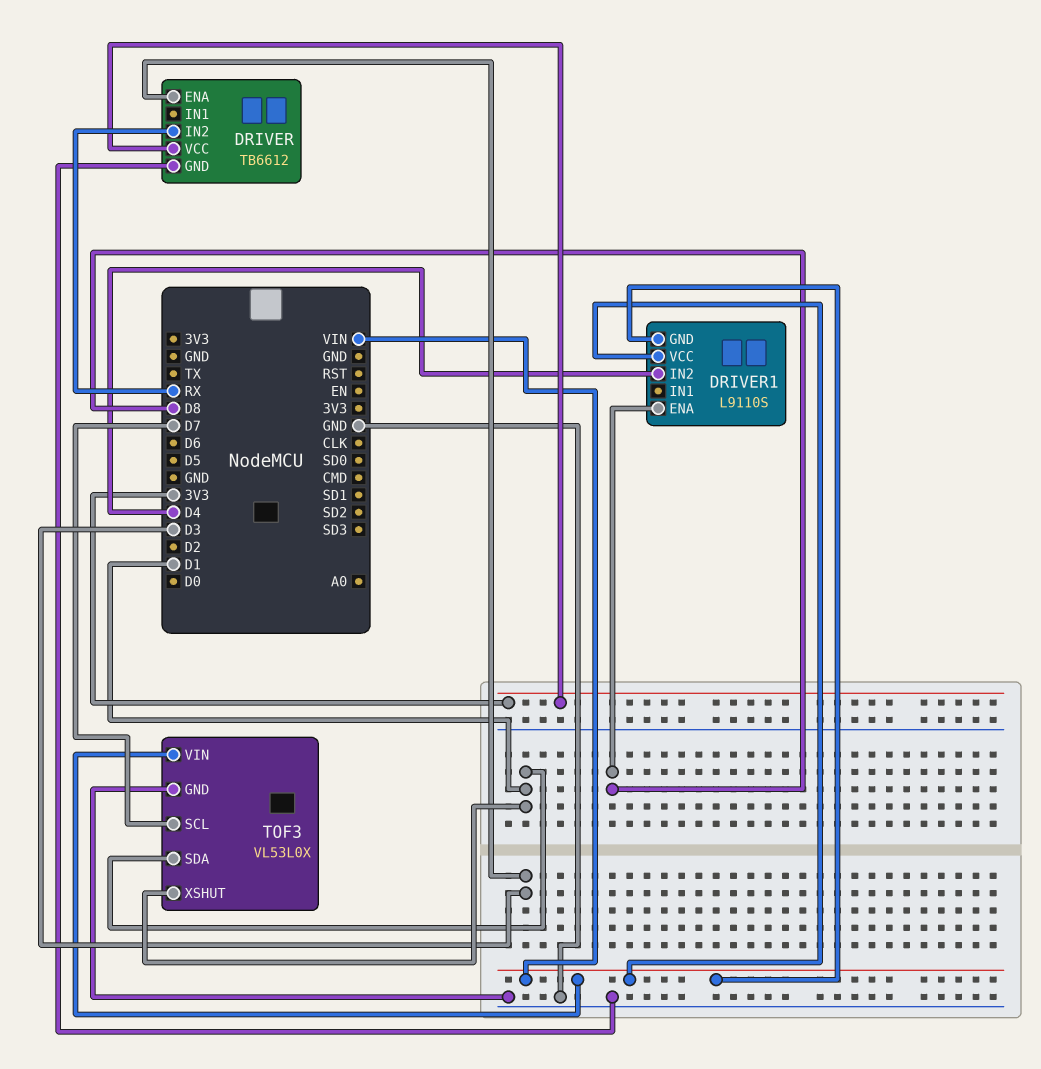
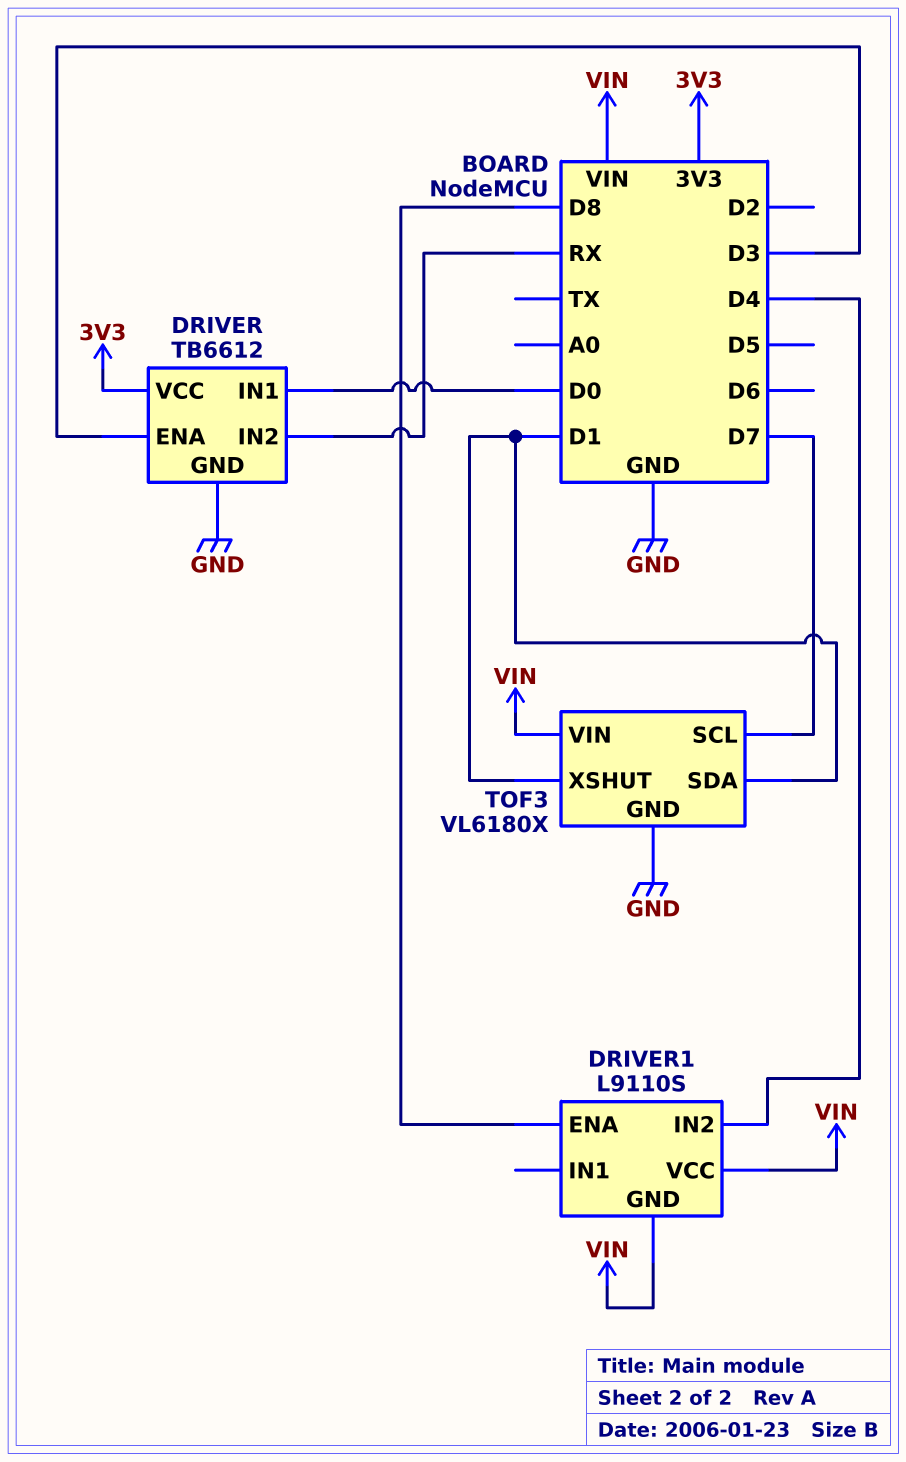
DRIVER pin IN1: none -> D0
TOF3: VL53L0X -> VL6180X

